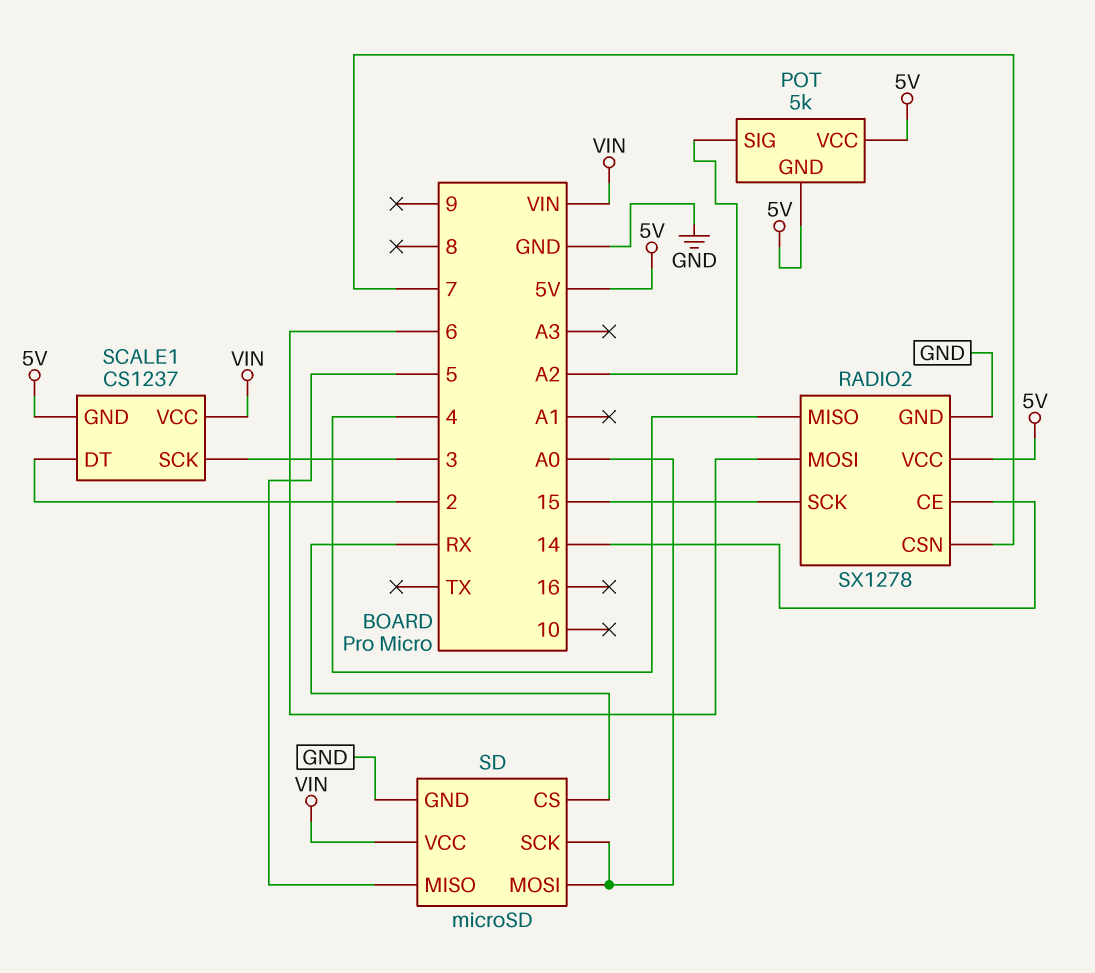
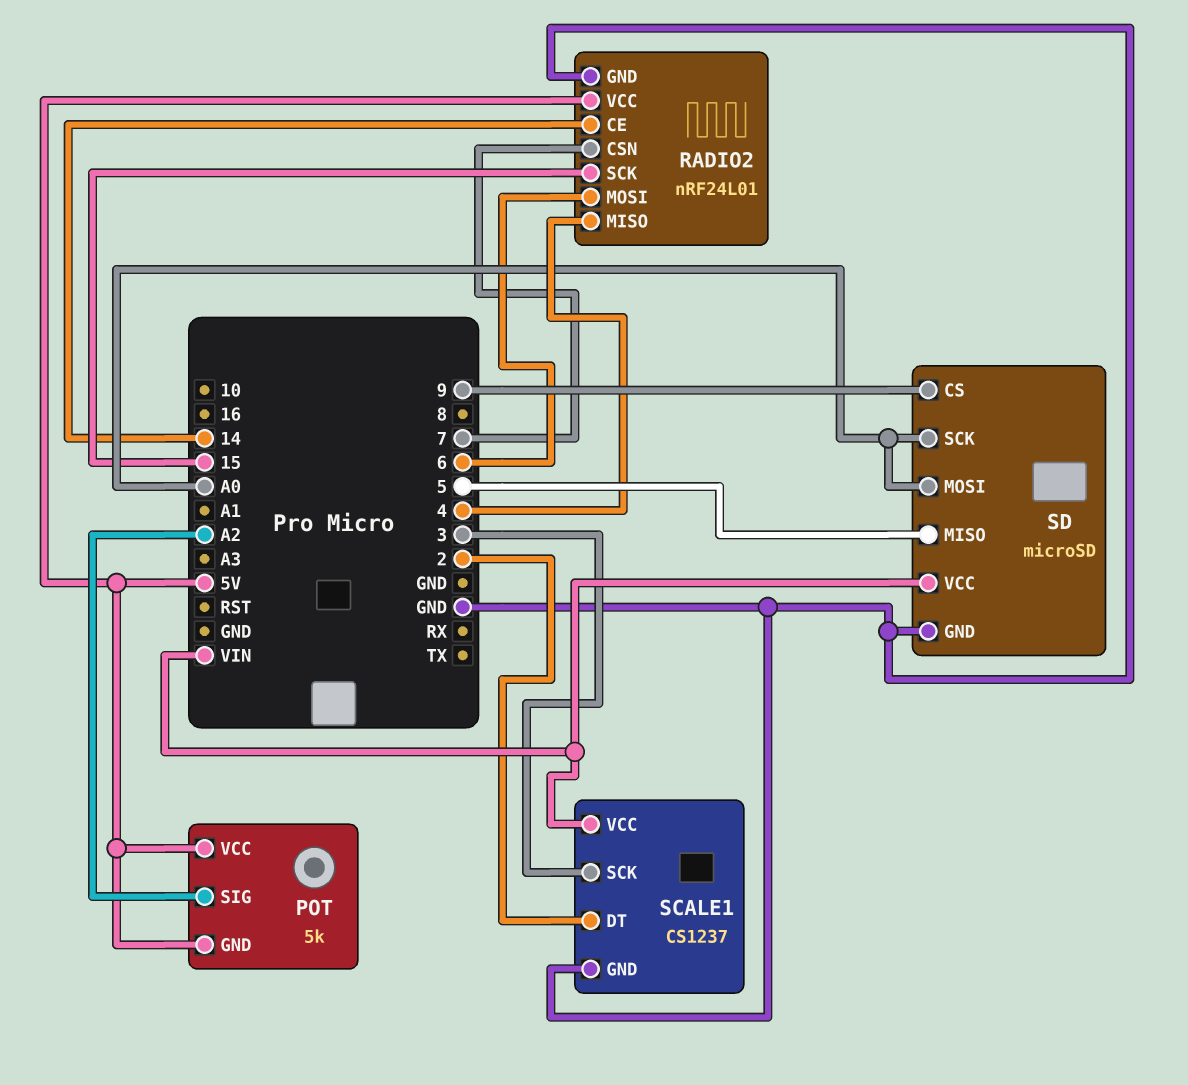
RADIO2: SX1278 -> nRF24L01
SCALE1 pin GND: 5V -> GND
SD pin CS: RX -> 9

